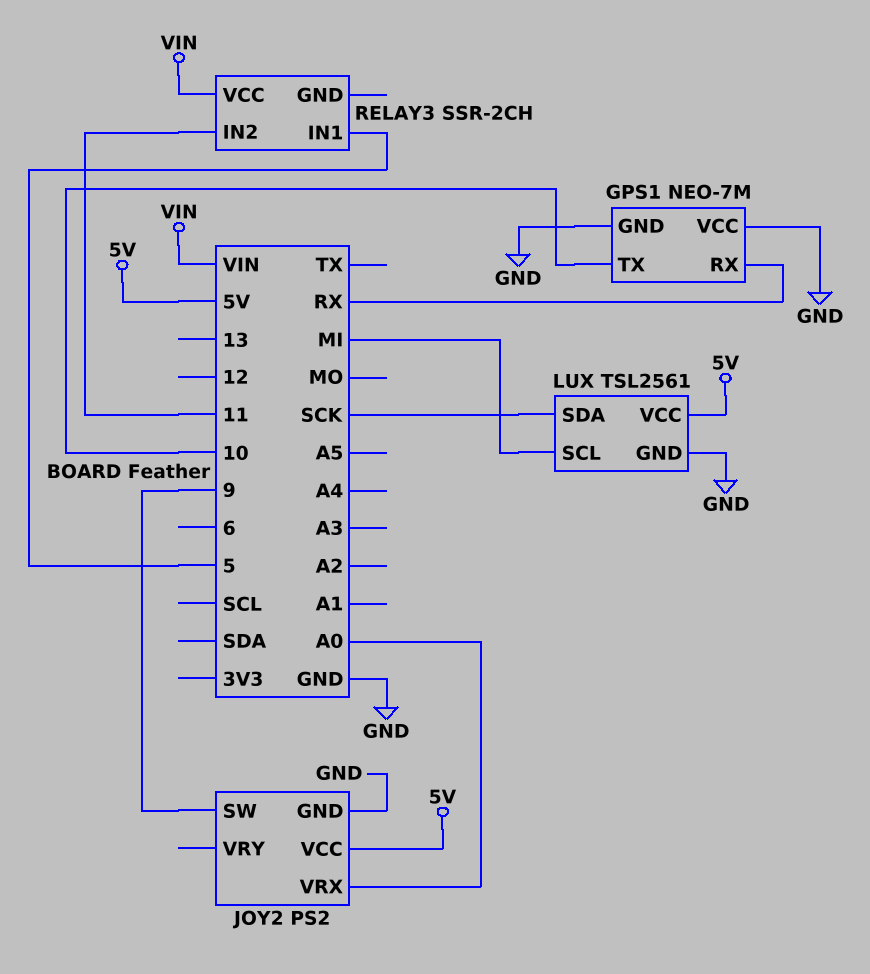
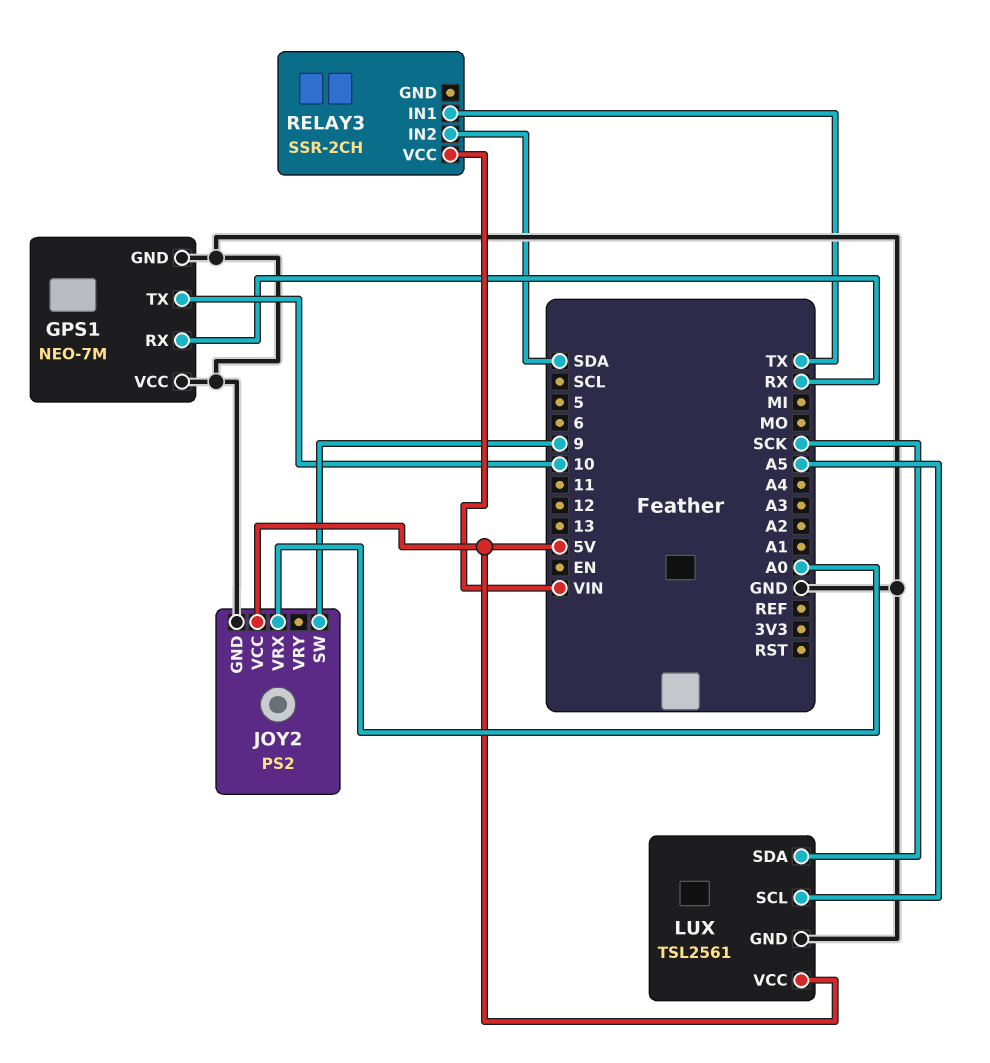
LUX pin SCL: MI -> A5
RELAY3 pin IN1: 5 -> TX
RELAY3 pin IN2: 11 -> SDA

